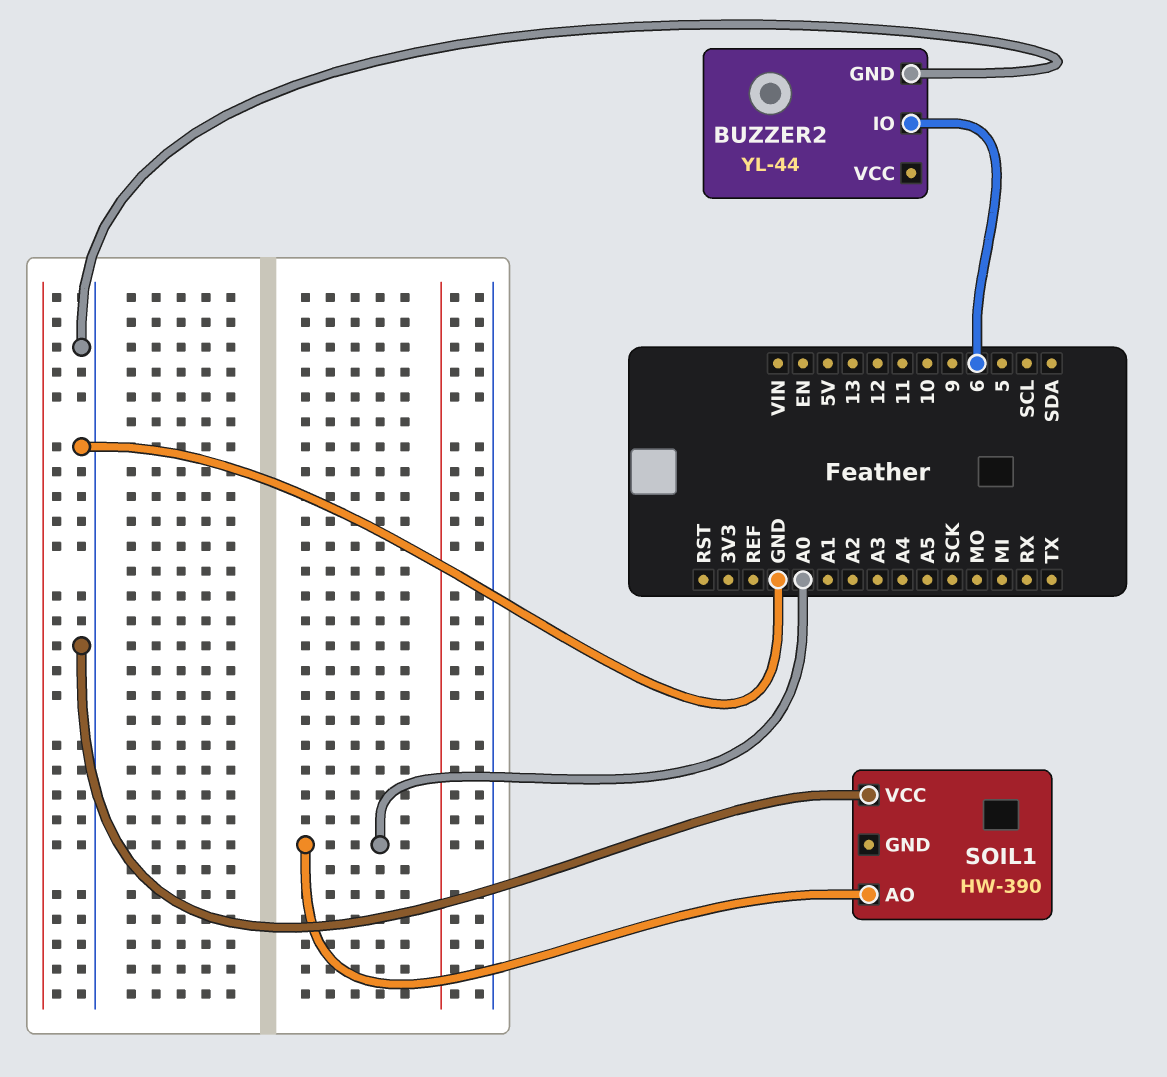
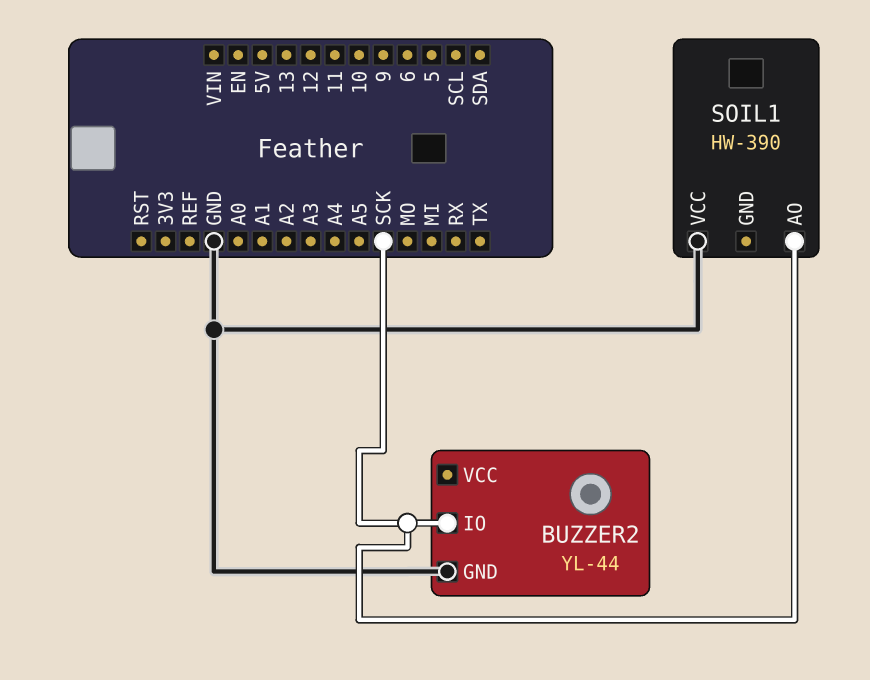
BUZZER2 pin IO: 6 -> SCK
SOIL1 pin AO: A0 -> SCK

